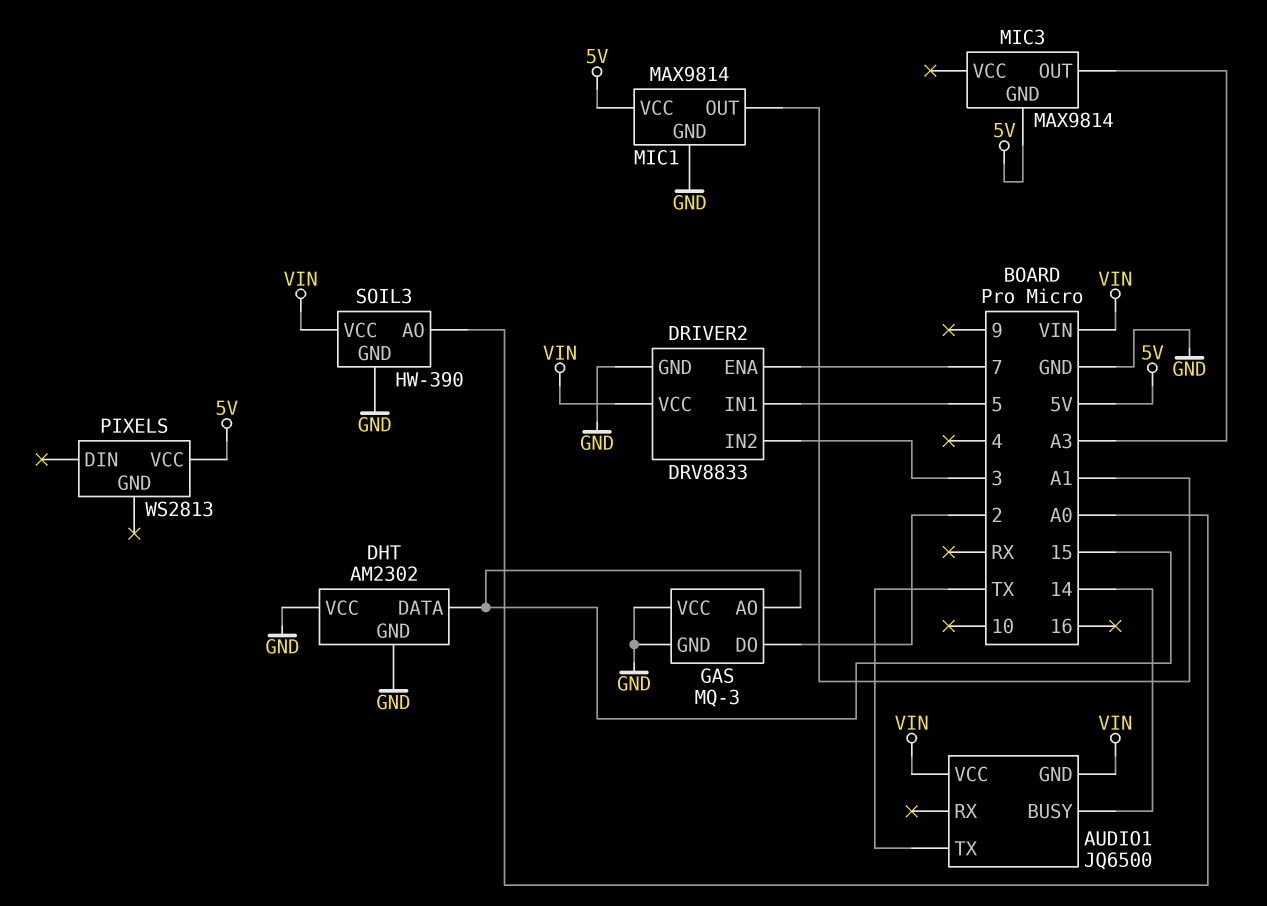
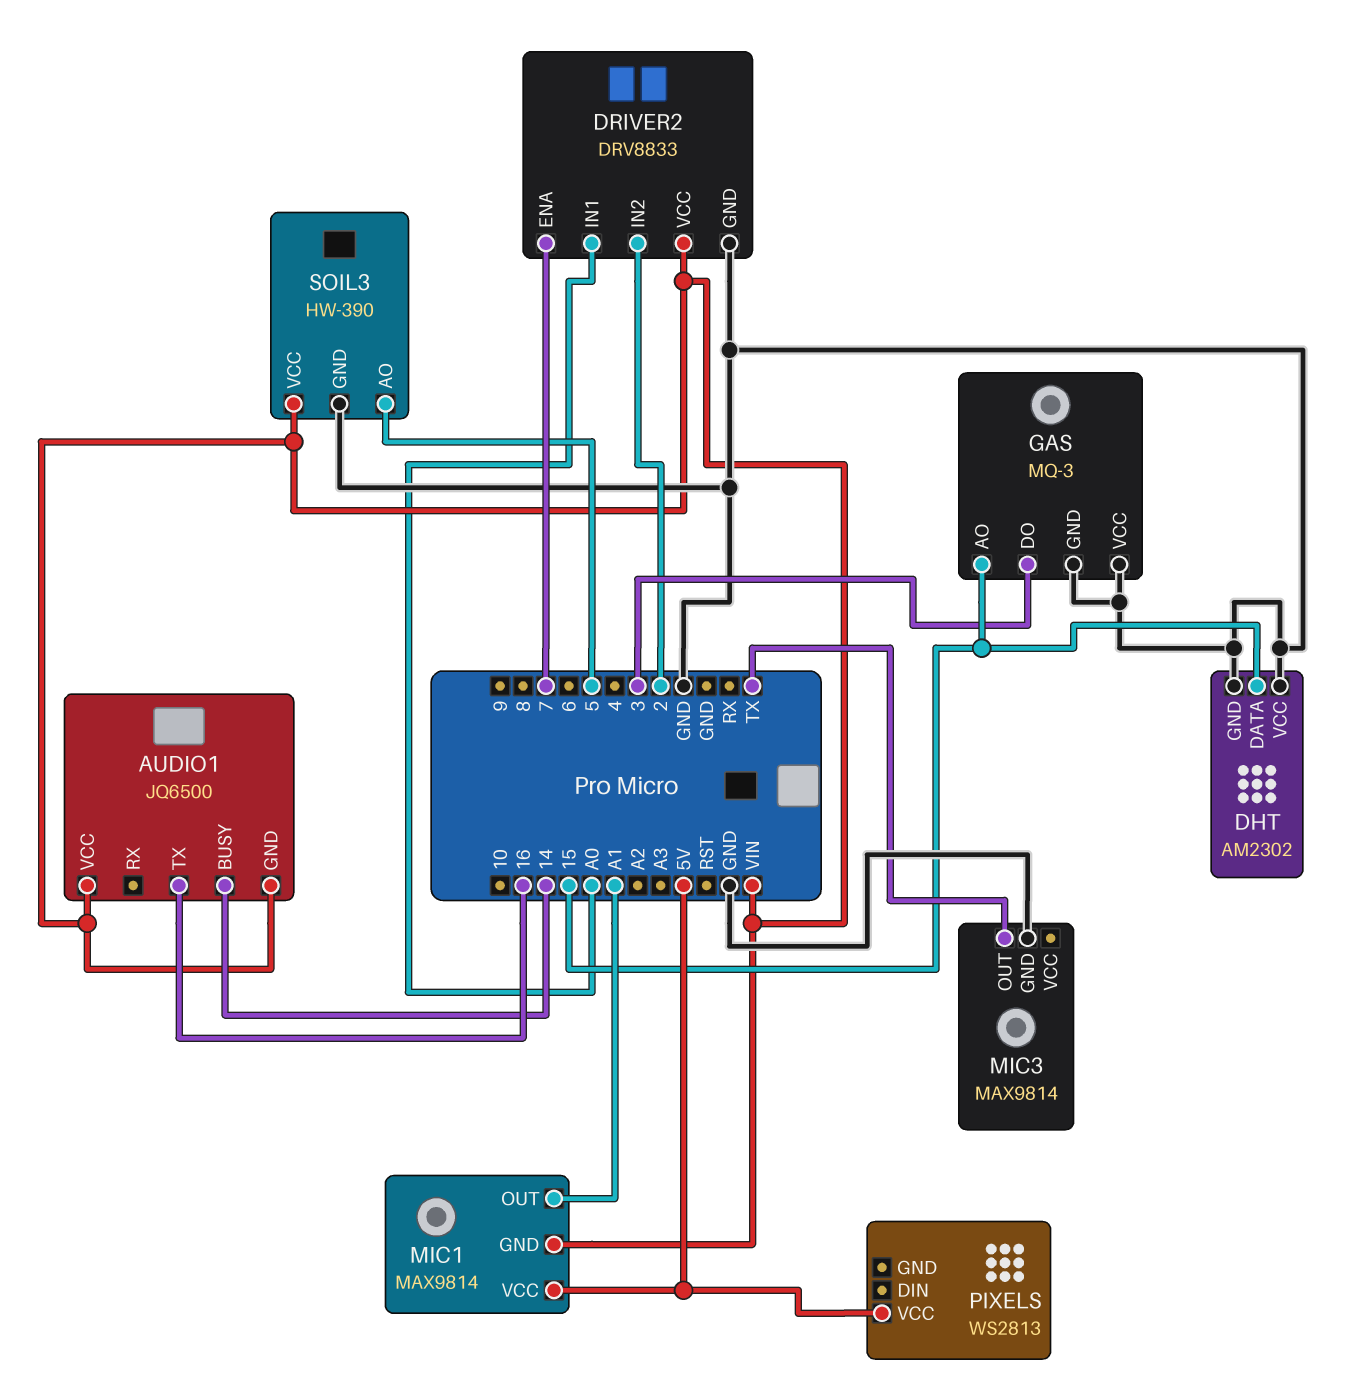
AUDIO1 pin TX: TX -> 16
DRIVER2 pin IN1: 5 -> A0
DRIVER2 pin IN2: 3 -> 2
GAS pin DO: 2 -> 3
MIC1 pin GND: GND -> VIN
MIC3 pin GND: 5V -> GND
MIC3 pin OUT: A3 -> TX
SOIL3 pin AO: A0 -> 5

